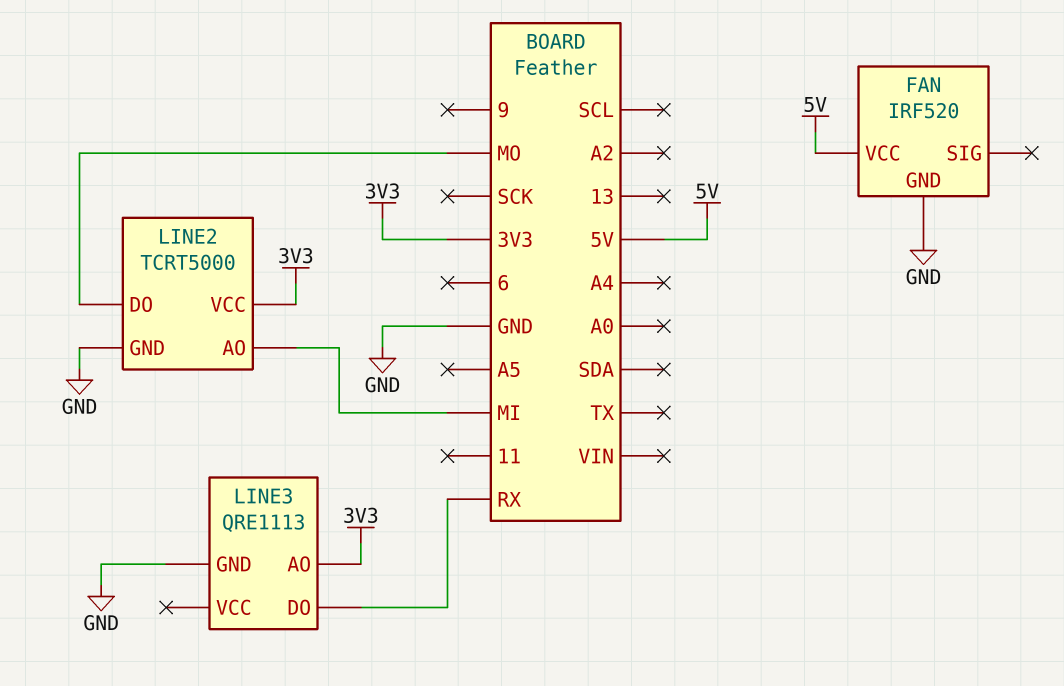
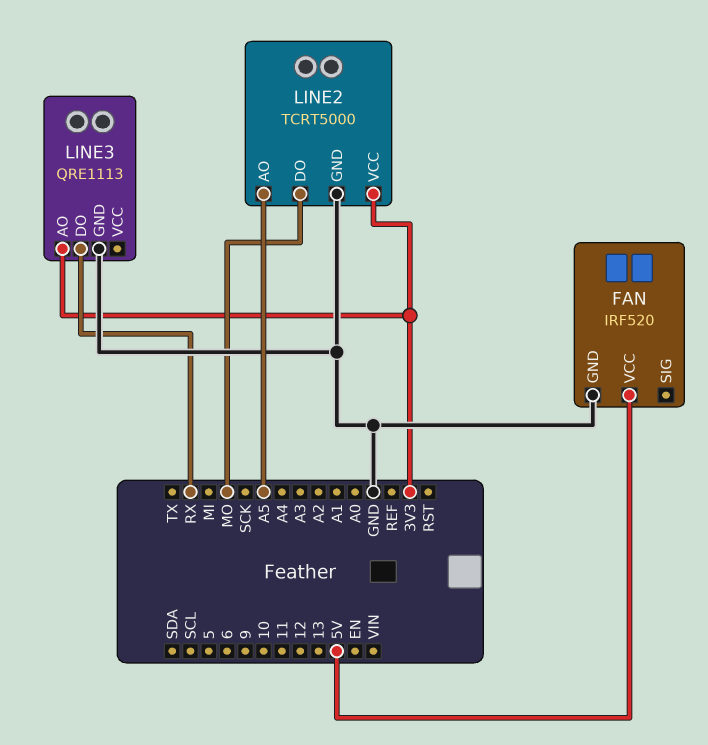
LINE2 pin AO: MI -> A5

